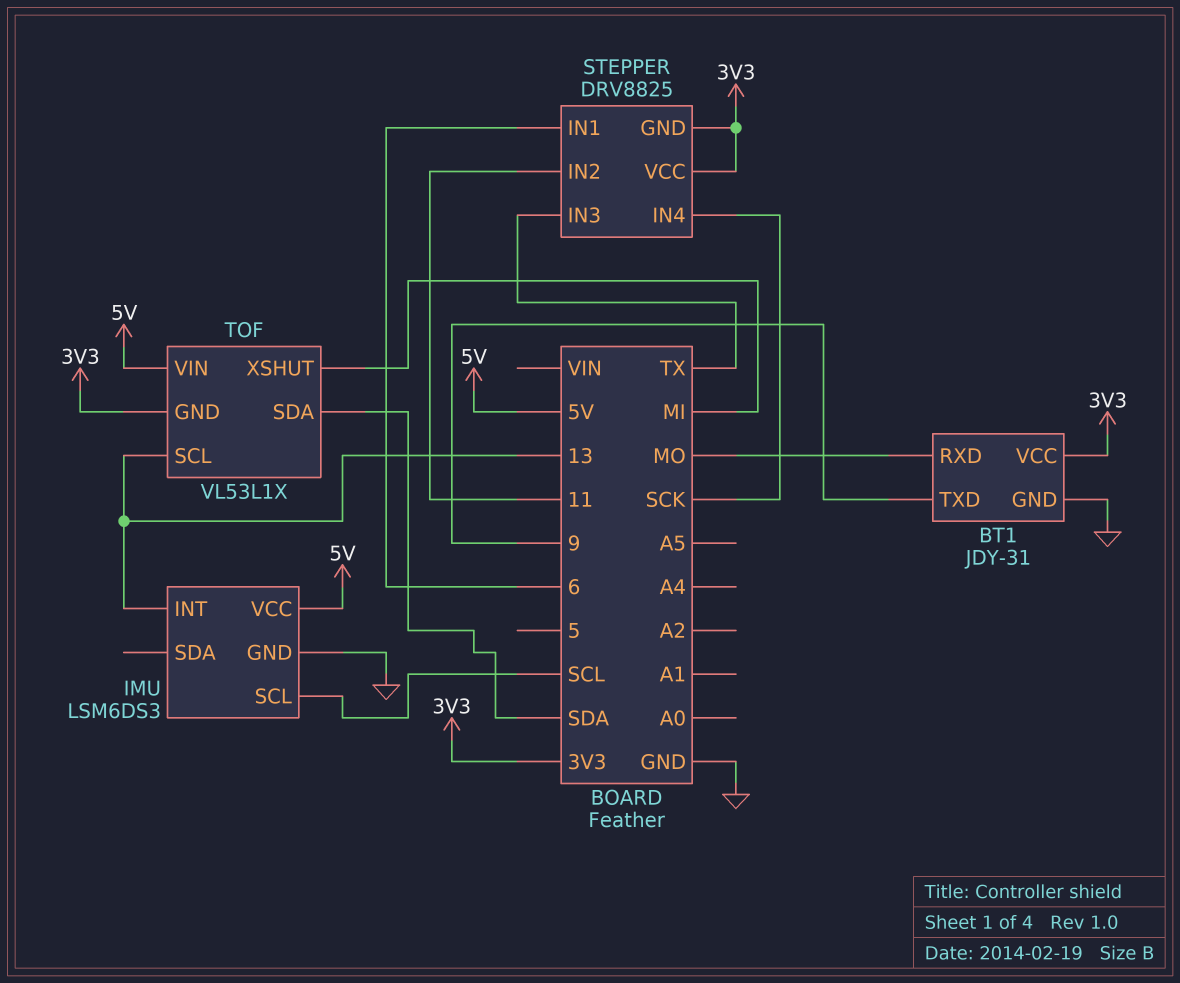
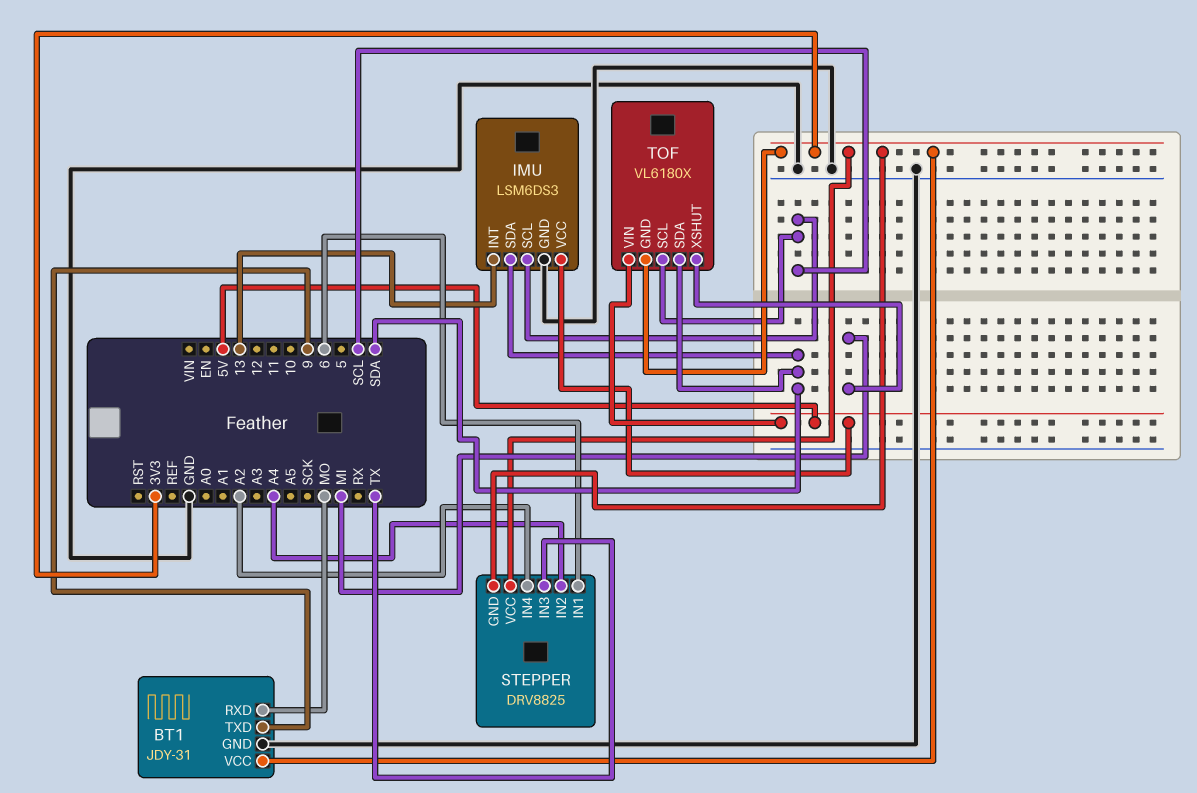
IMU pin SDA: none -> SDA
STEPPER pin IN2: 11 -> A4
STEPPER pin IN4: SCK -> A2
TOF: VL53L1X -> VL6180X
TOF pin SCL: 13 -> SCL

